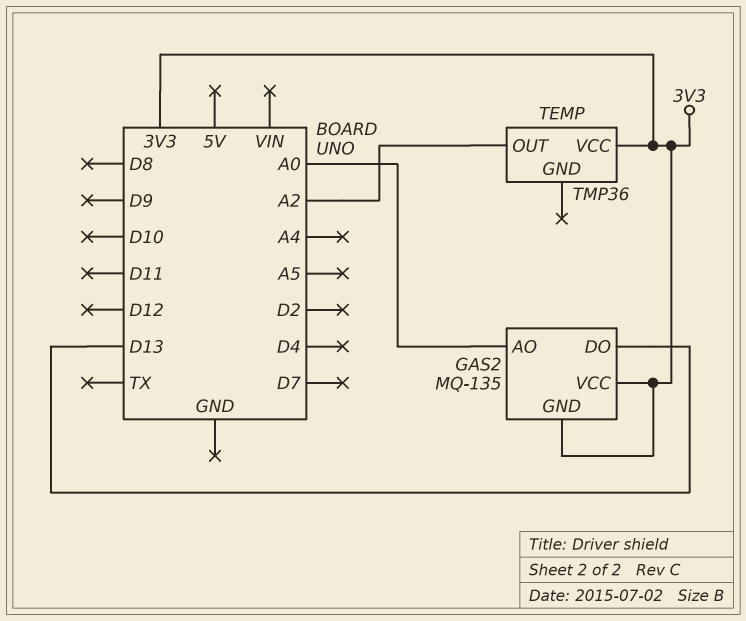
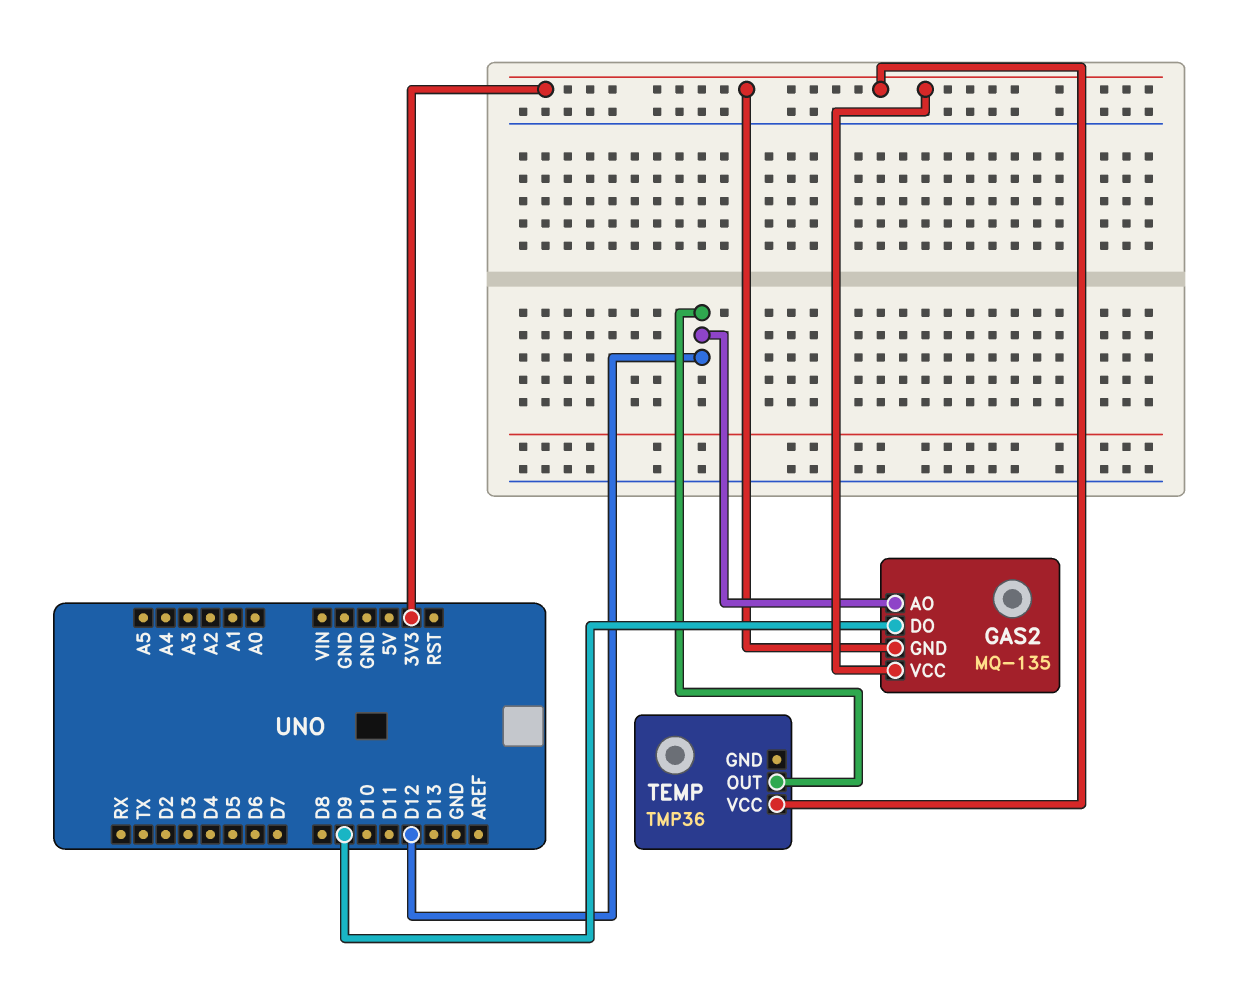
GAS2 pin AO: A0 -> D12
GAS2 pin DO: D13 -> D9
TEMP pin OUT: A2 -> D12

